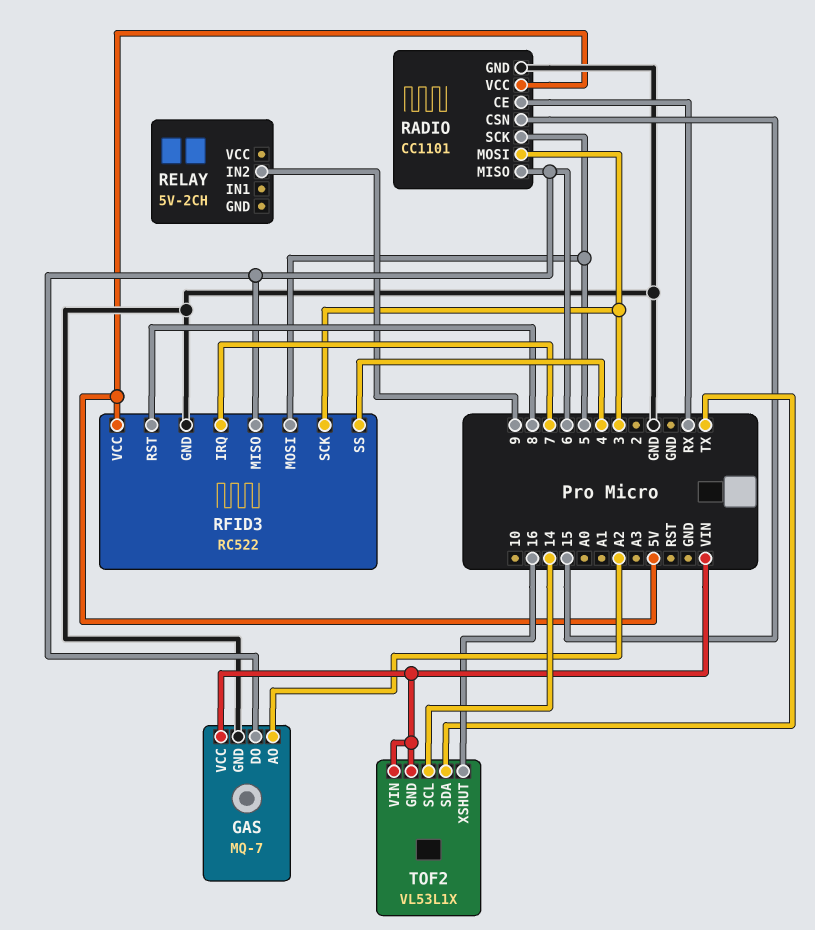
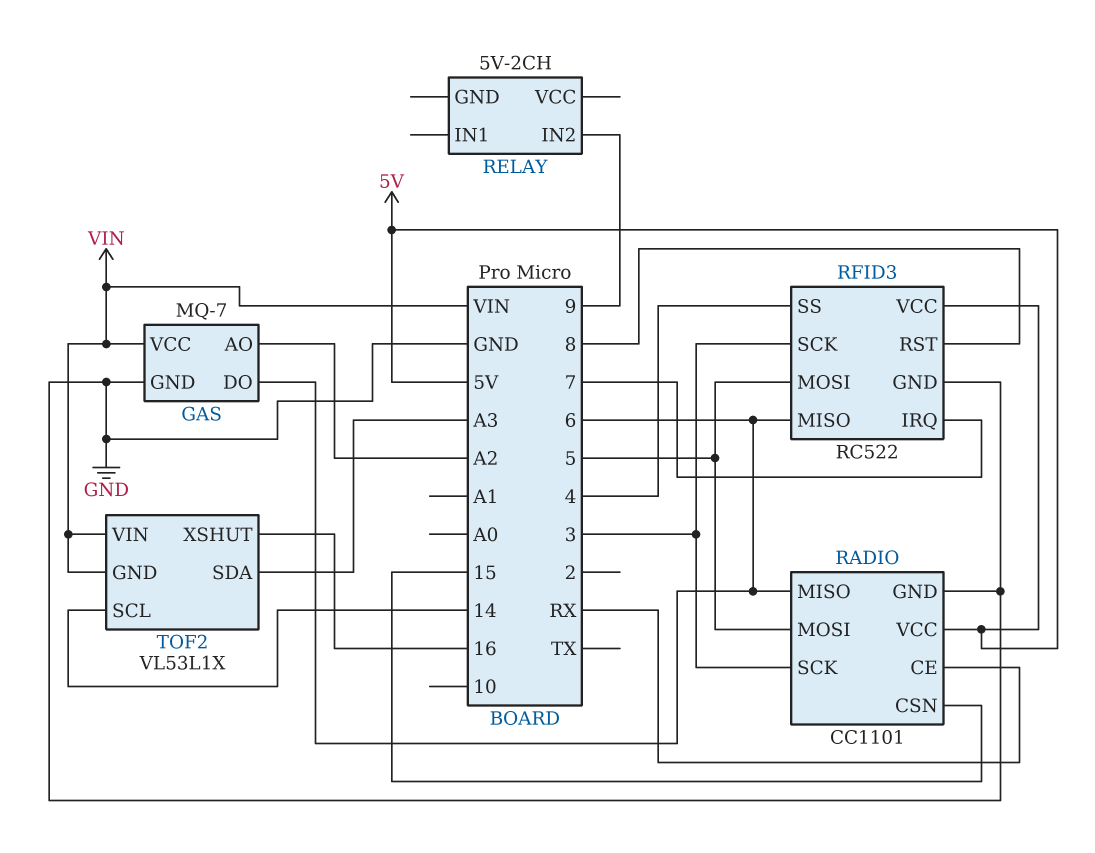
RADIO pin MOSI: 3 -> 5
RADIO pin SCK: 5 -> 3
TOF2 pin SDA: TX -> A3

